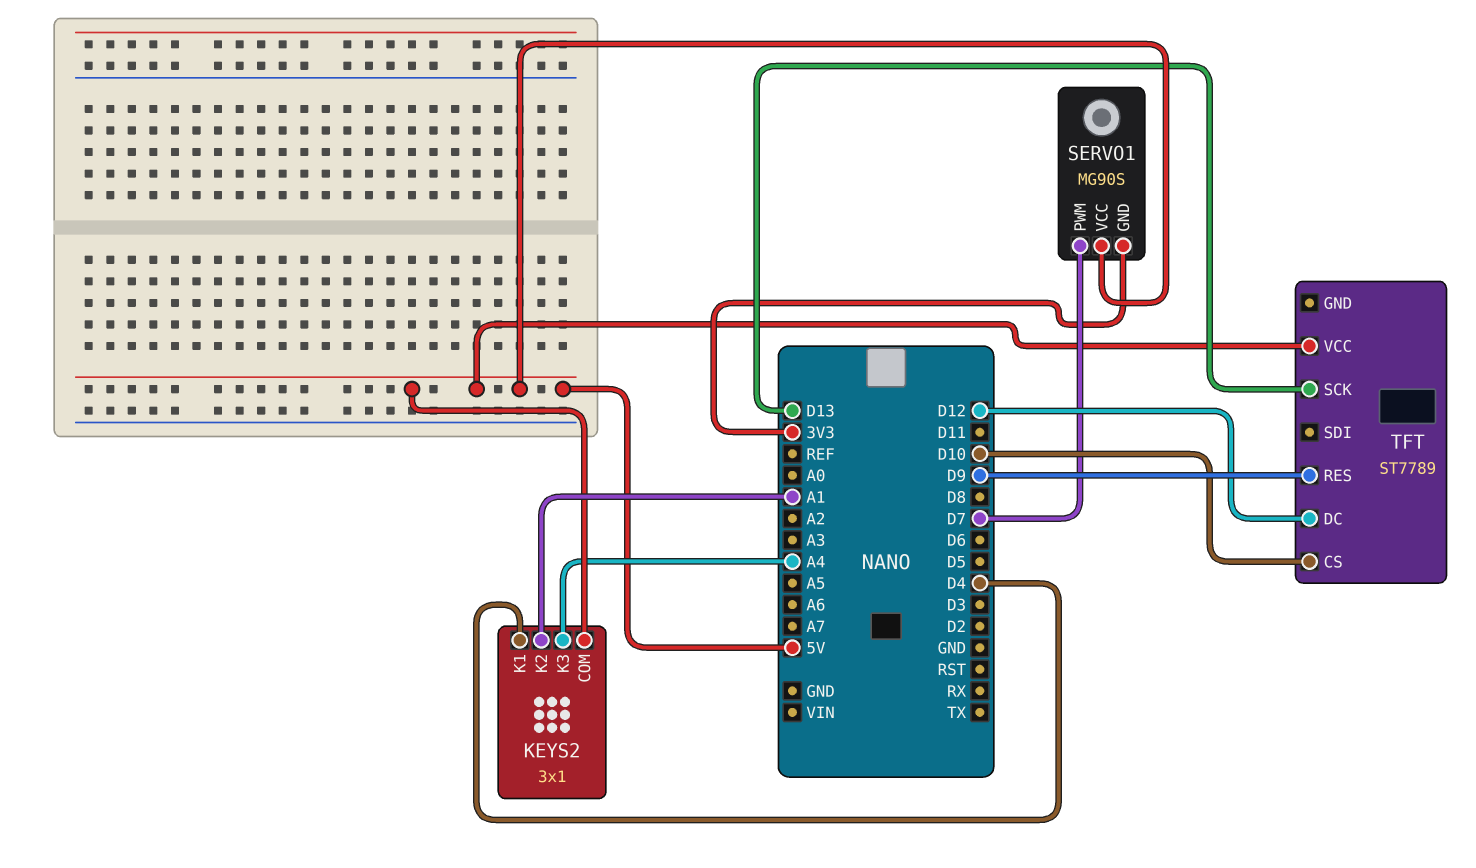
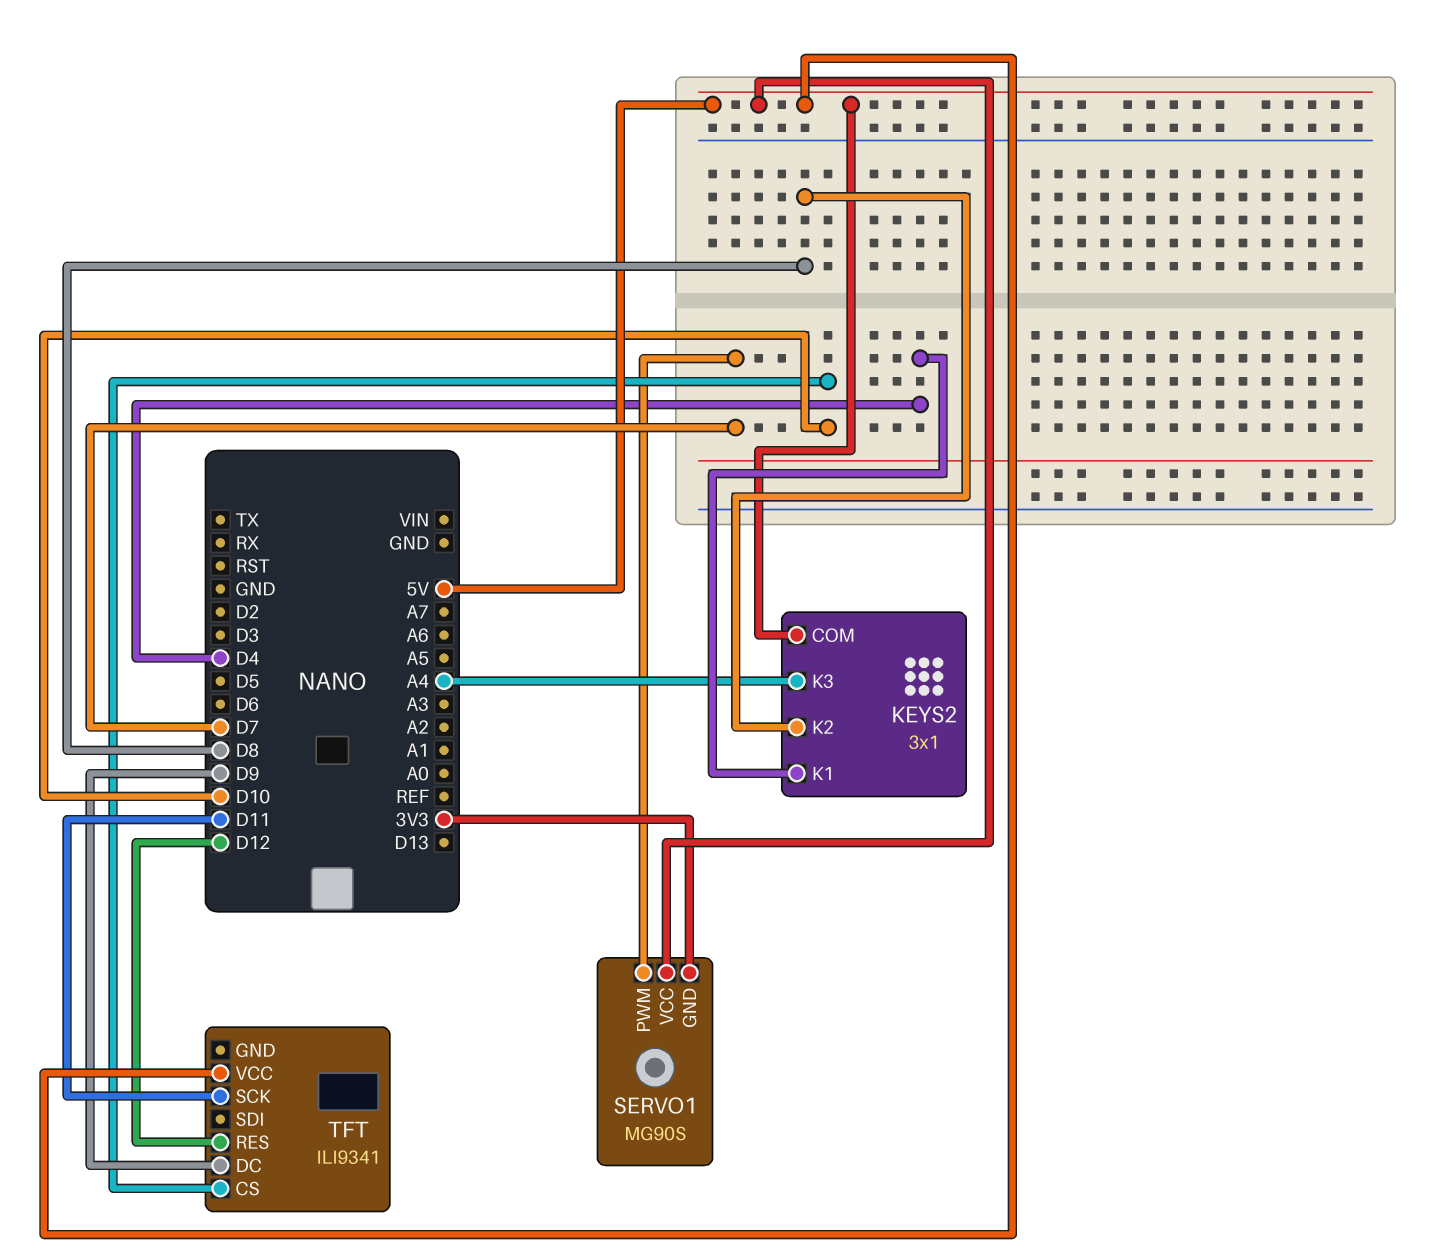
KEYS2 pin K2: A1 -> D8
TFT: ST7789 -> ILI9341
TFT pin DC: D12 -> D9
TFT pin RES: D9 -> D12
TFT pin SCK: D13 -> D11

